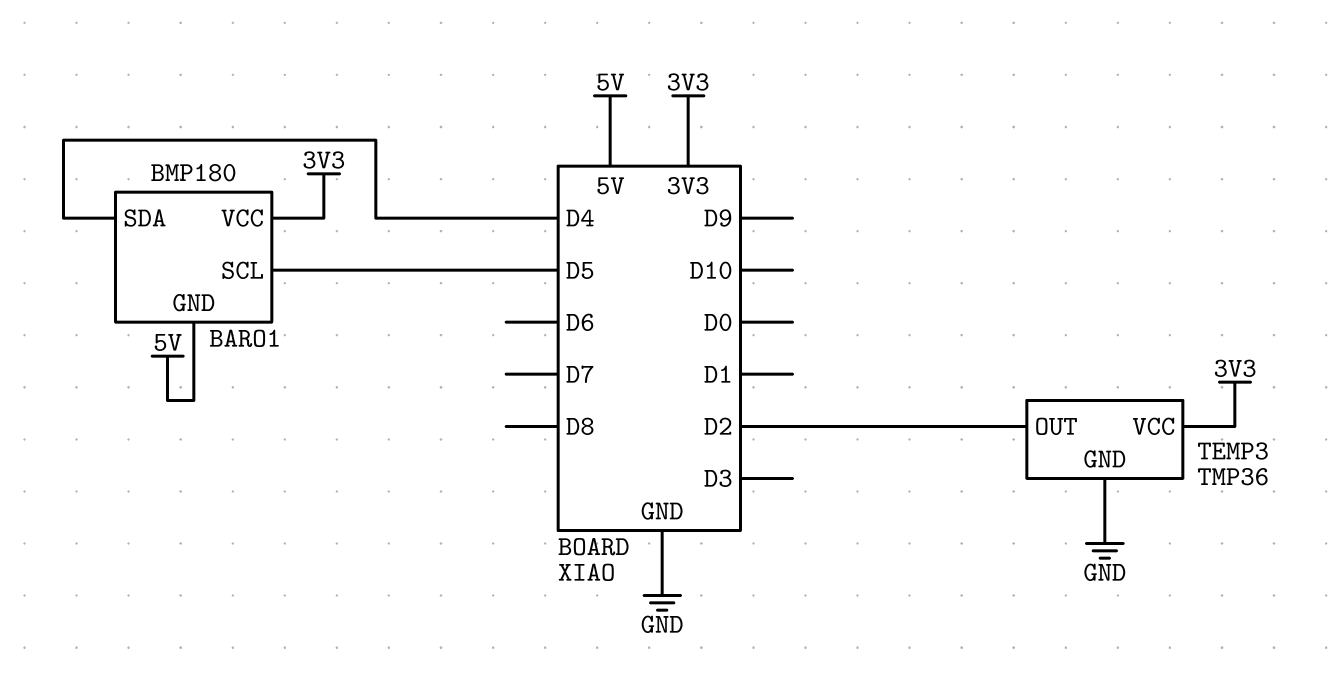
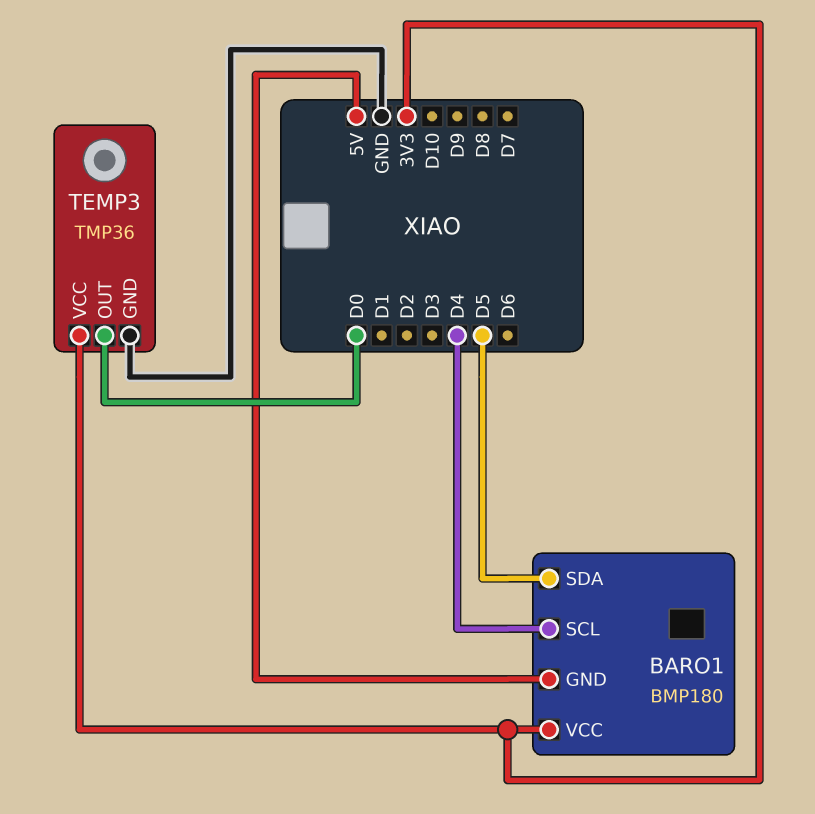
BARO1 pin SCL: D5 -> D4
BARO1 pin SDA: D4 -> D5
TEMP3 pin OUT: D2 -> D0

